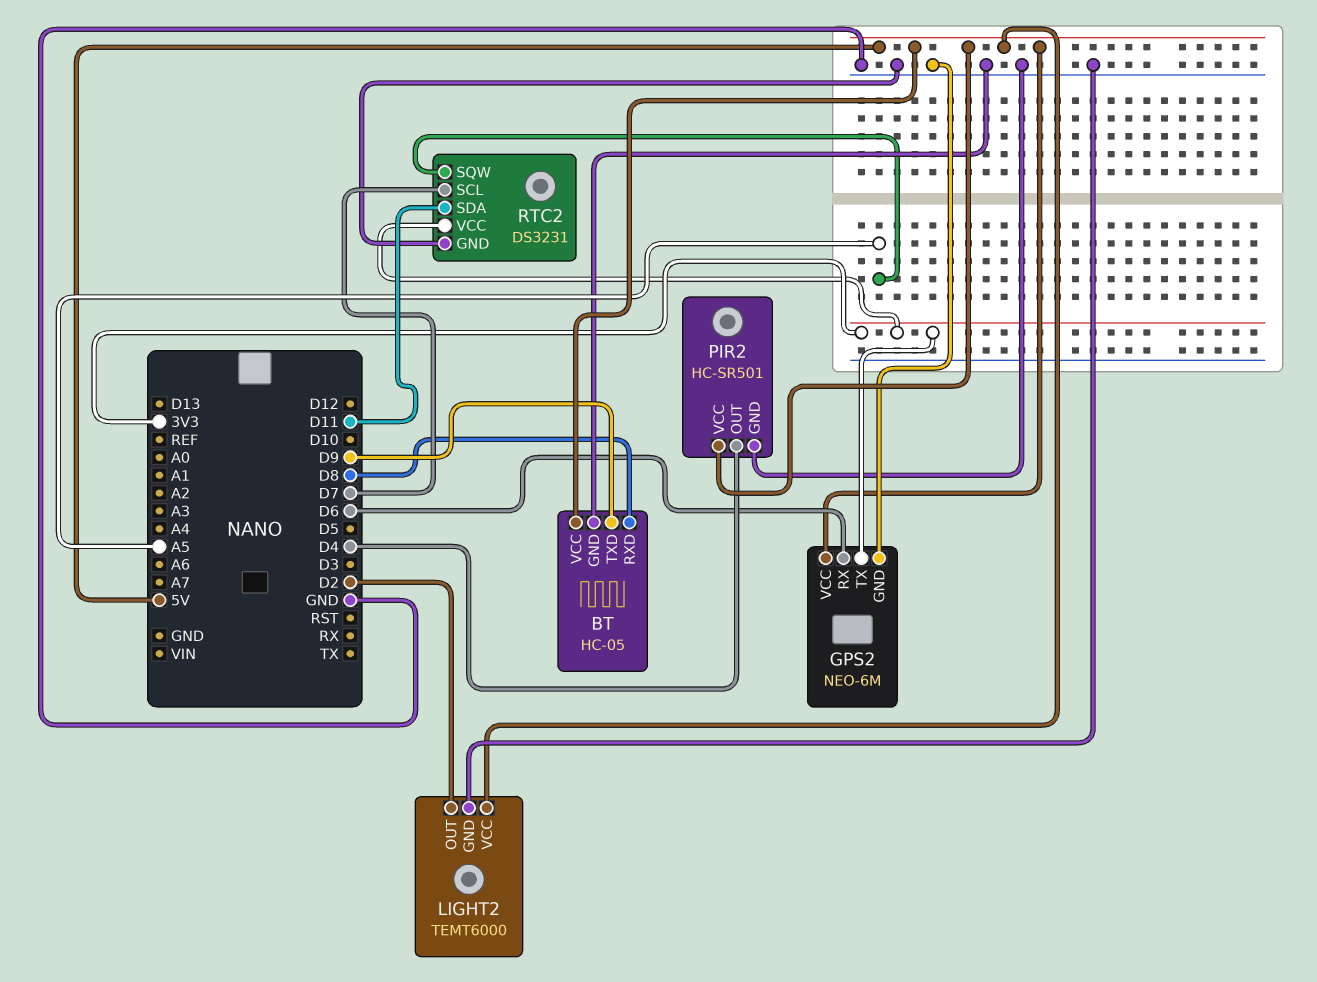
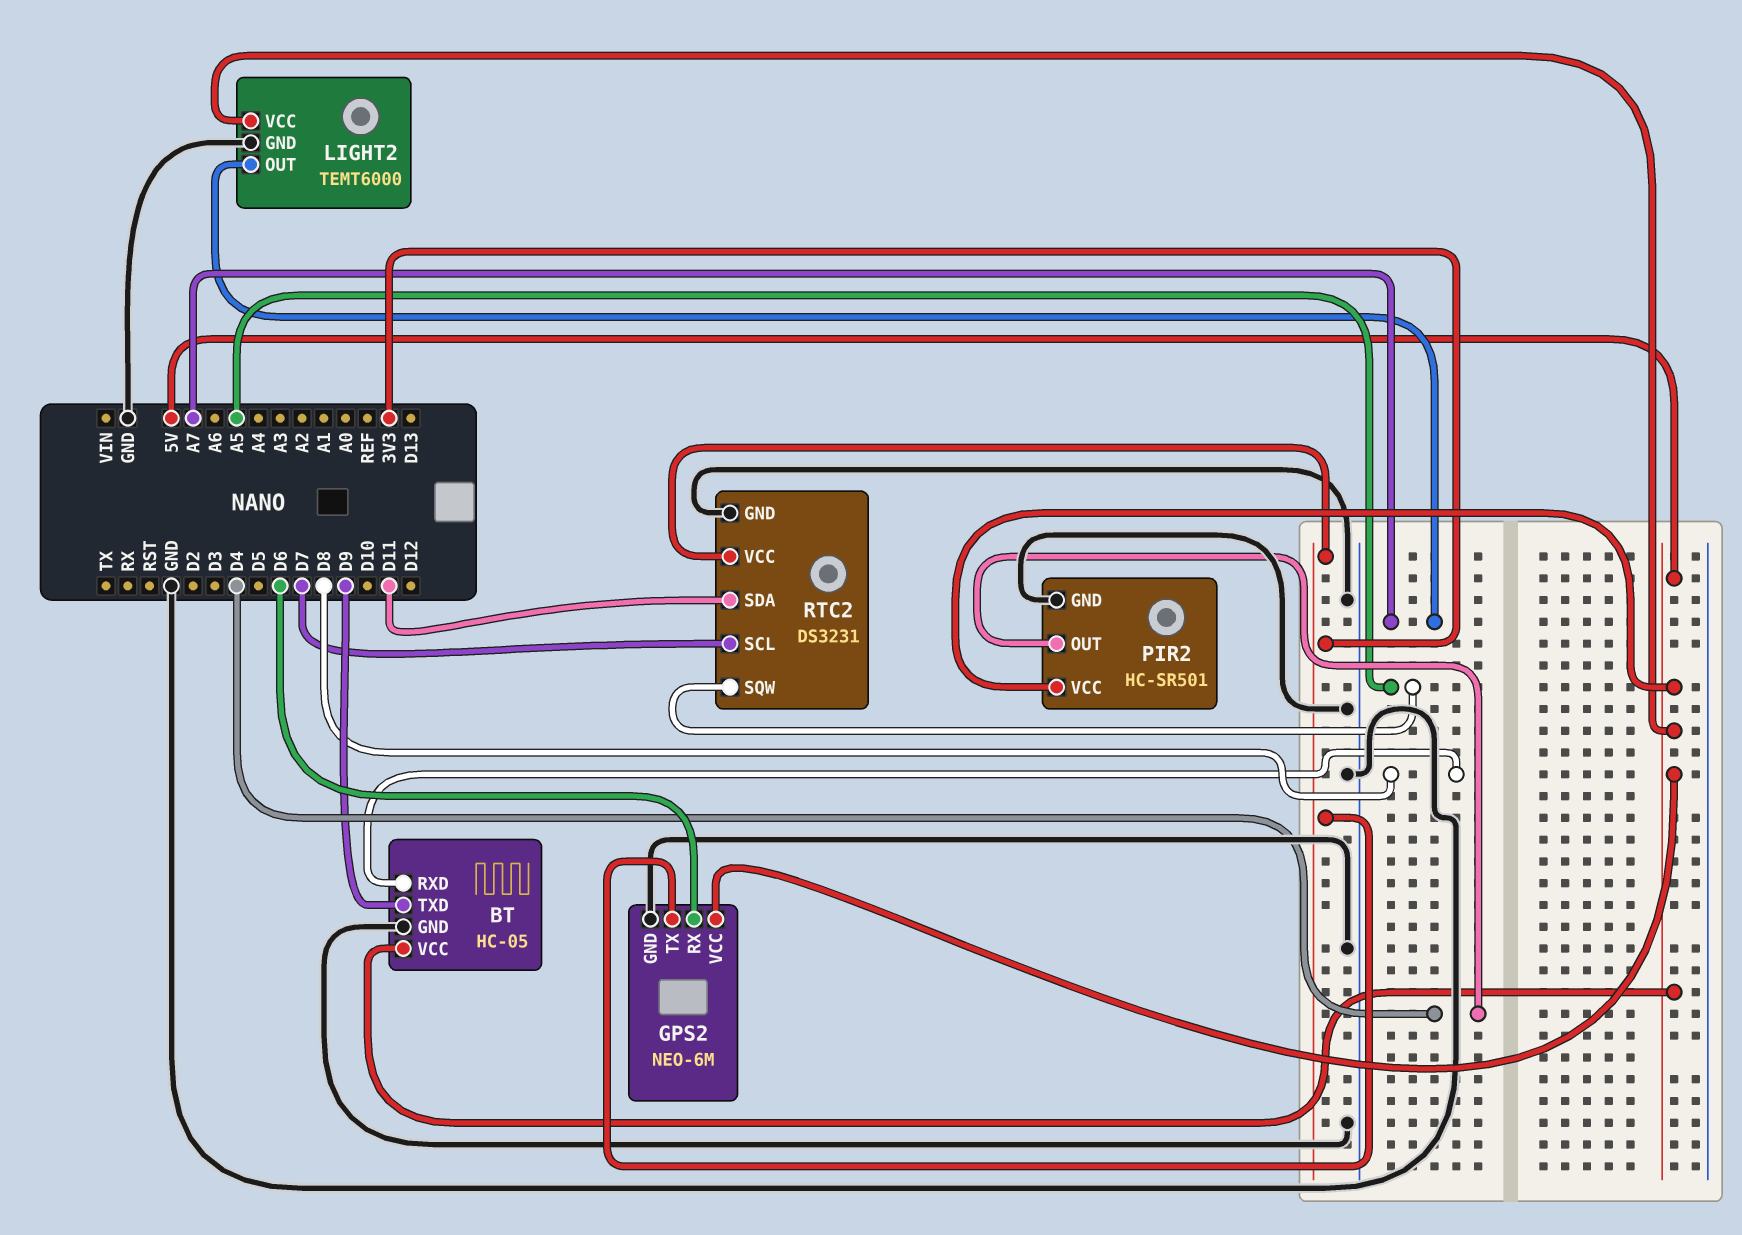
LIGHT2 pin OUT: D2 -> A7

